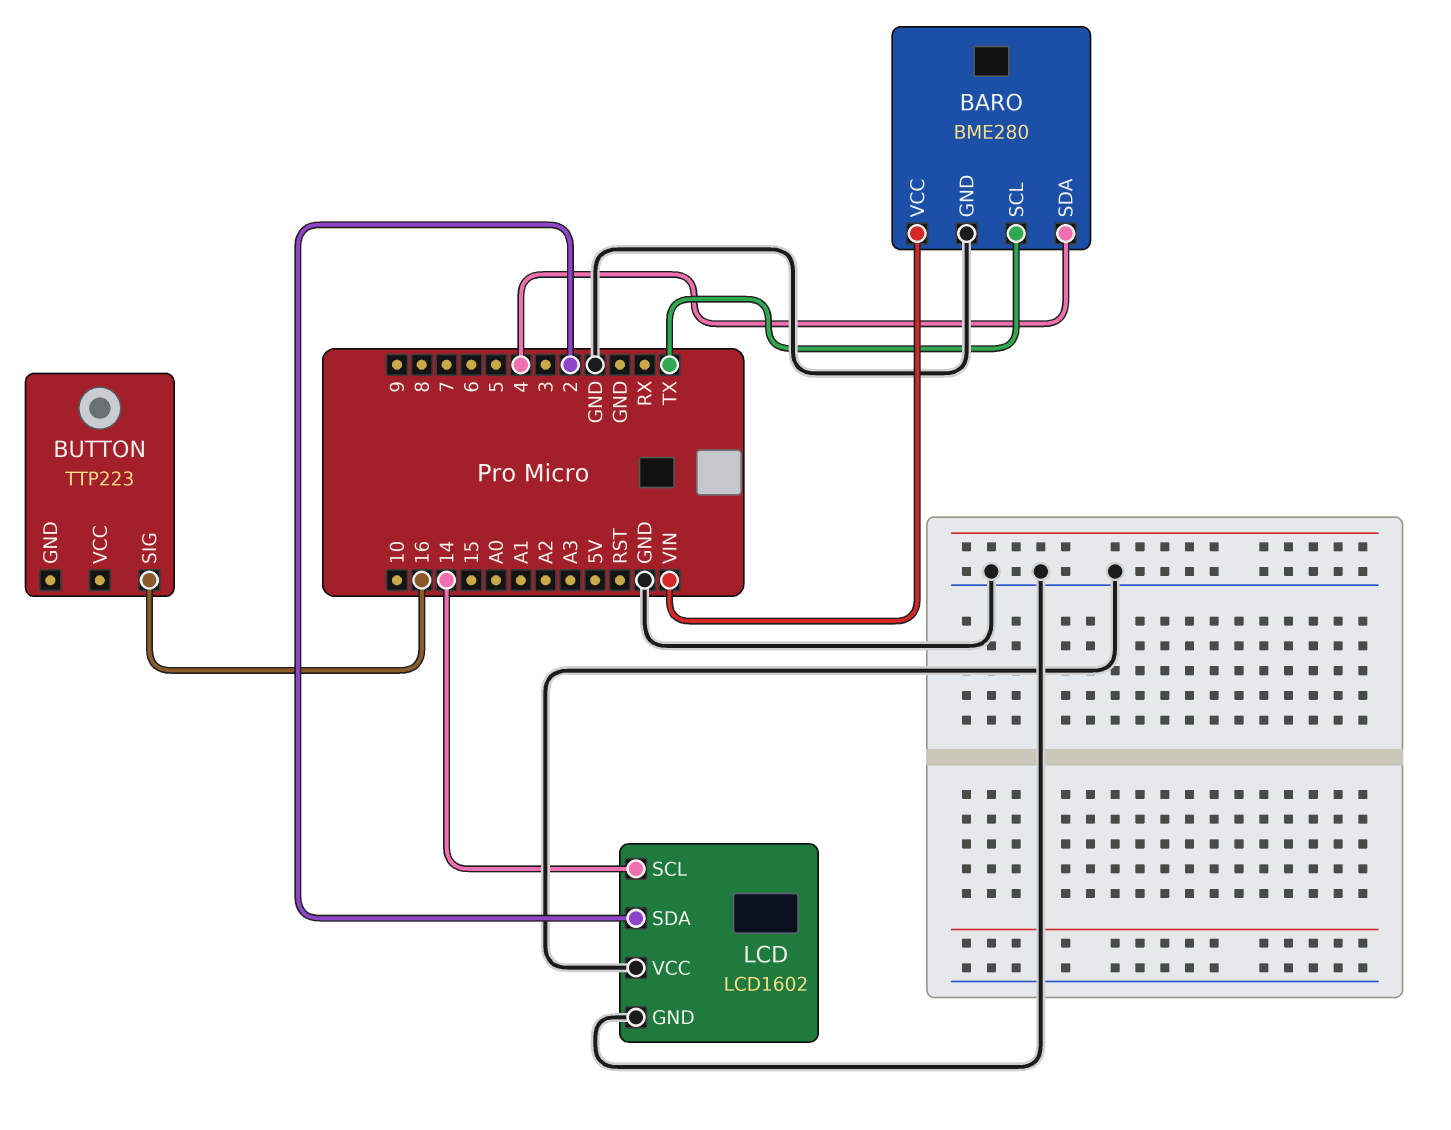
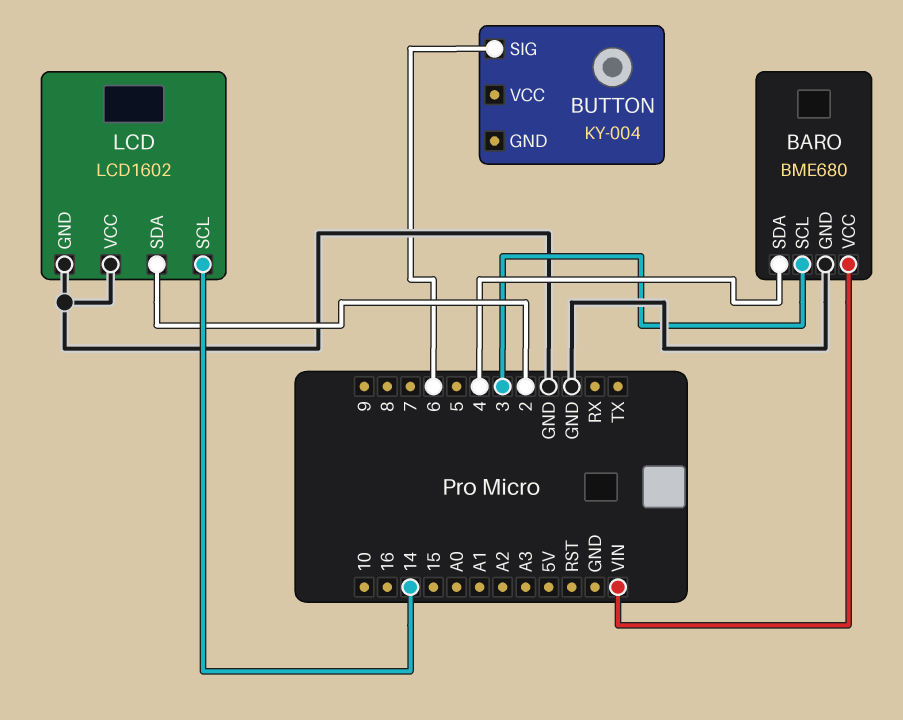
BARO: BME280 -> BME680
BARO pin SCL: TX -> 3
BUTTON: TTP223 -> KY-004
BUTTON pin SIG: 16 -> 6

